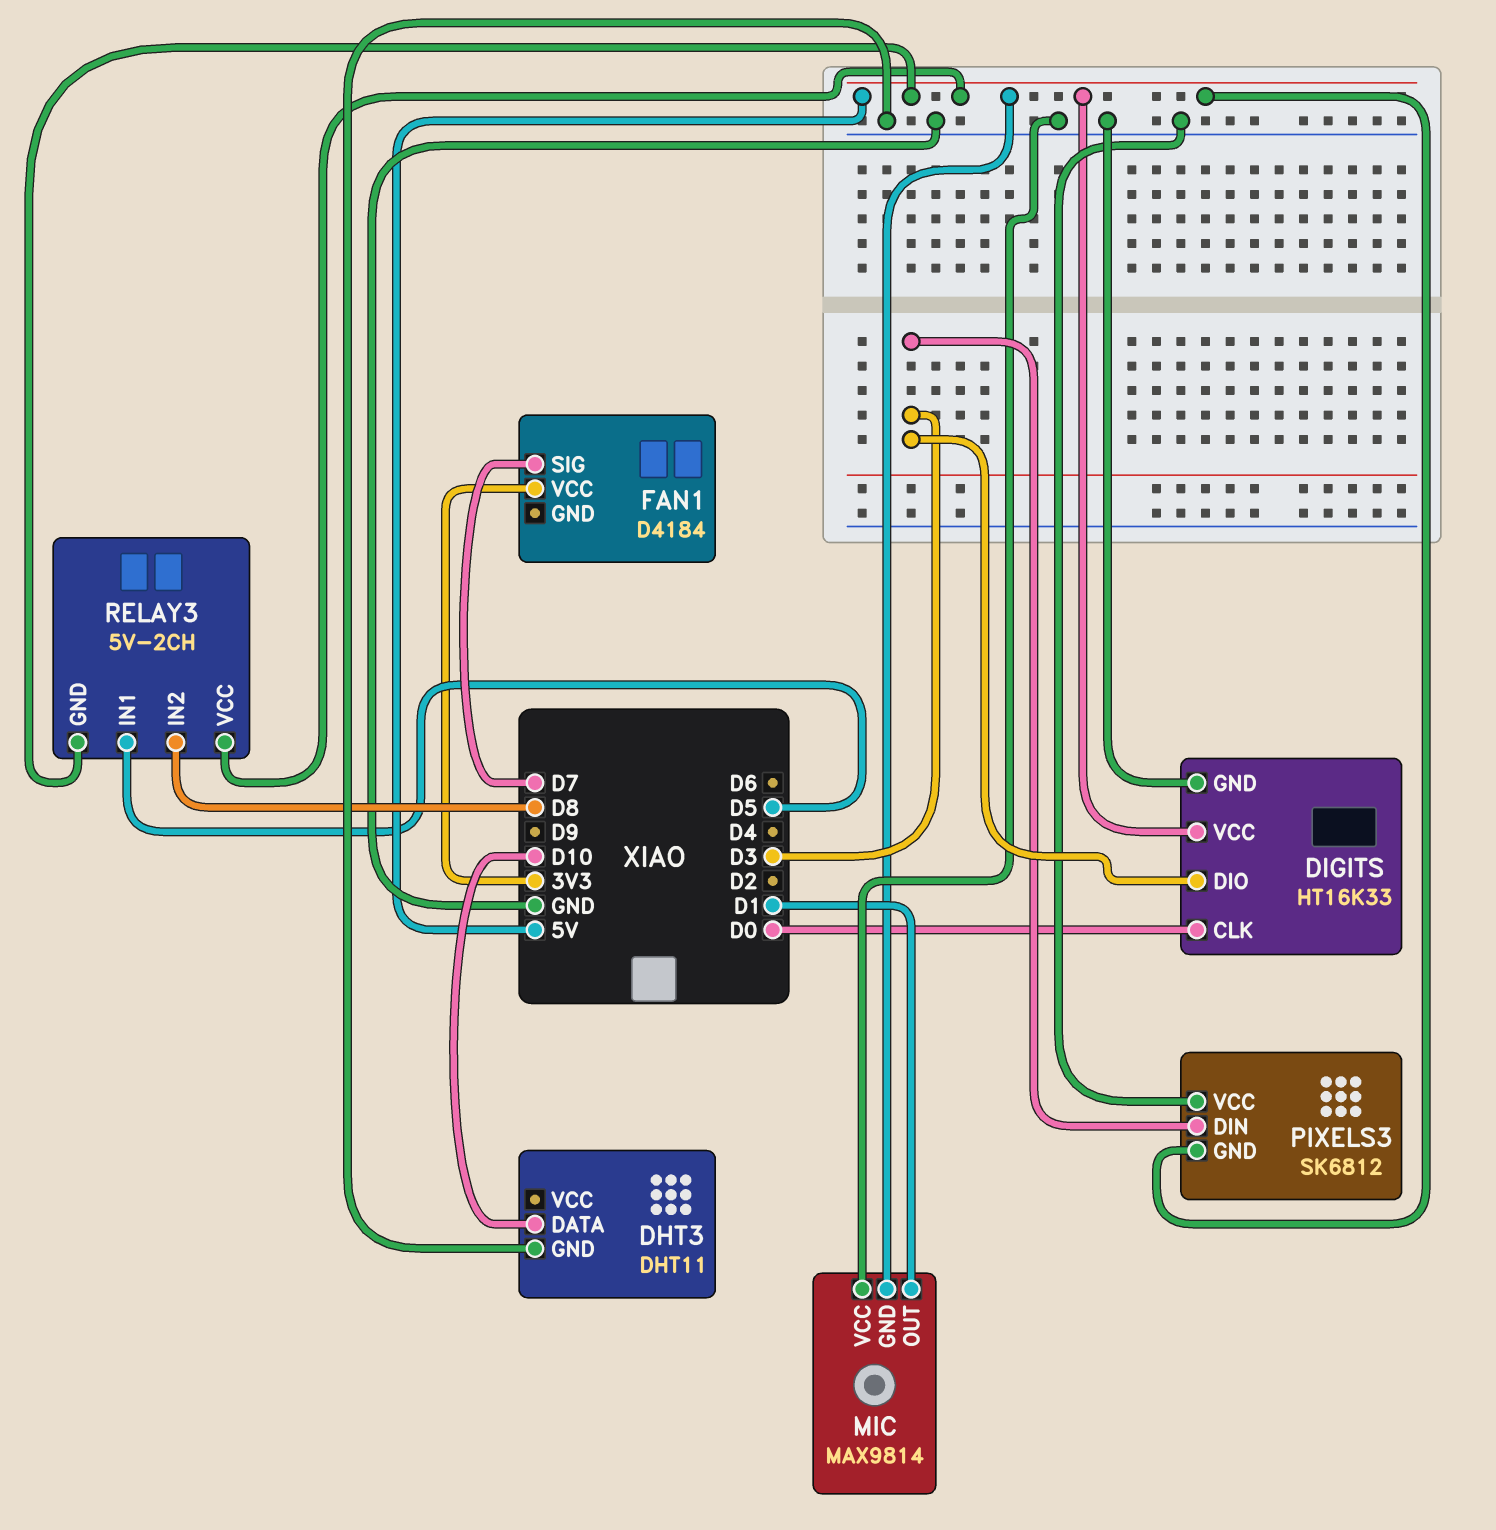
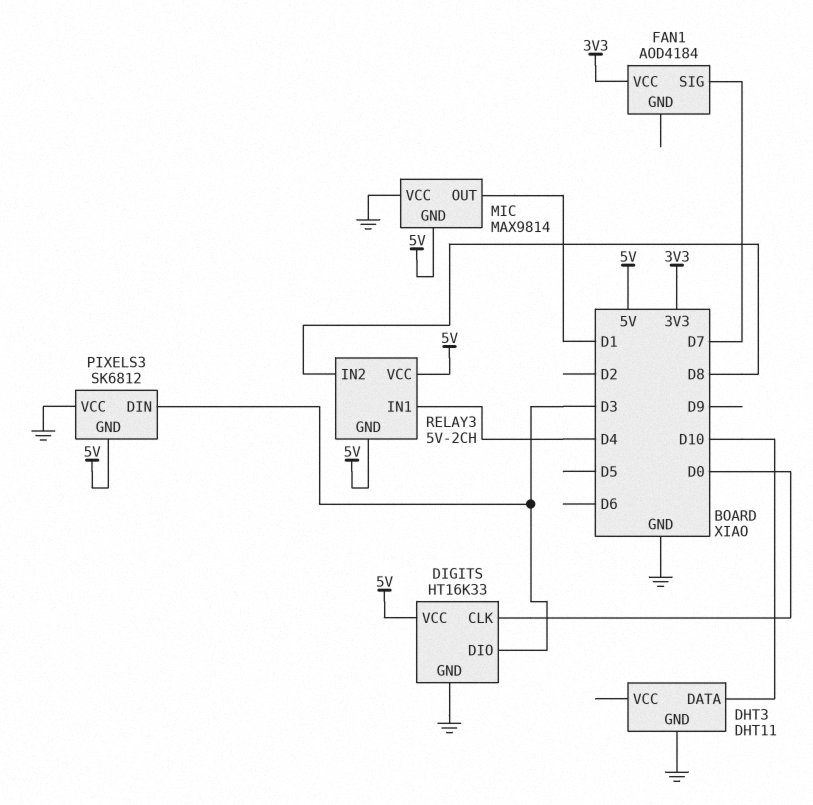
FAN1: D4184 -> AOD4184
RELAY3 pin IN1: D5 -> D4

